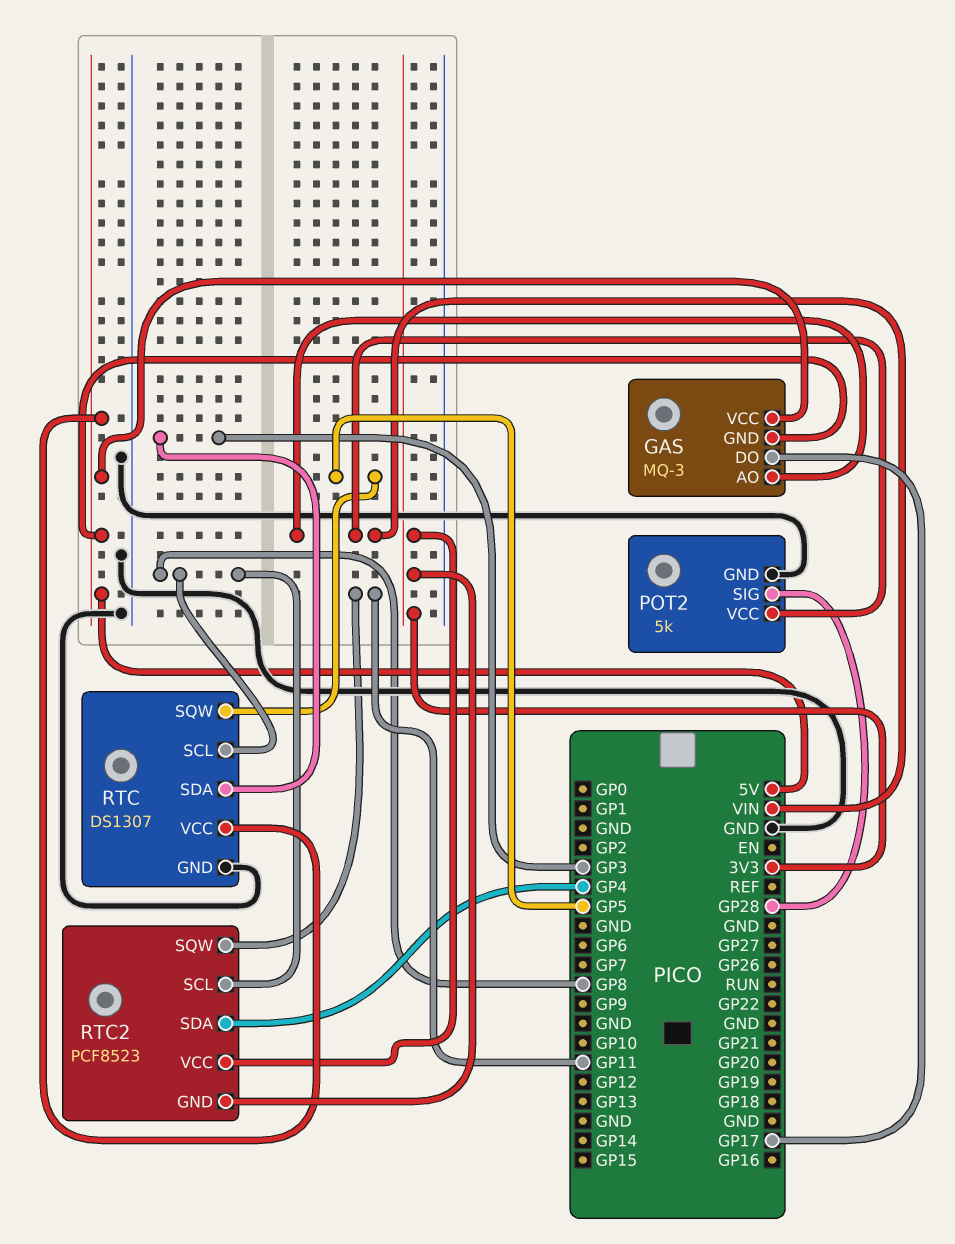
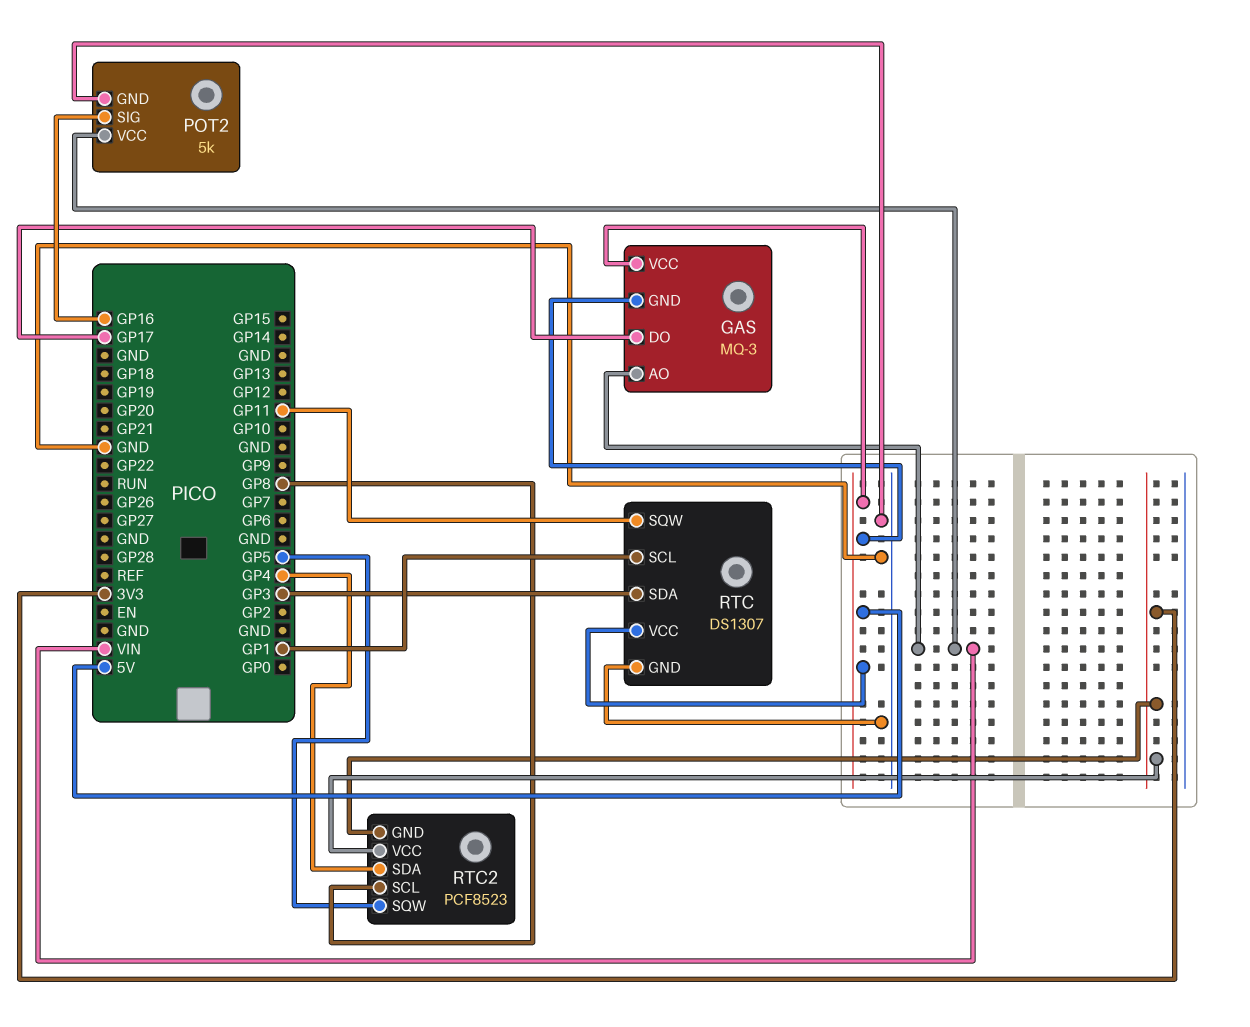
POT2 pin SIG: GP28 -> GP16
RTC pin SCL: GP8 -> GP1
RTC pin SQW: GP5 -> GP11
RTC2 pin SQW: GP11 -> GP5

